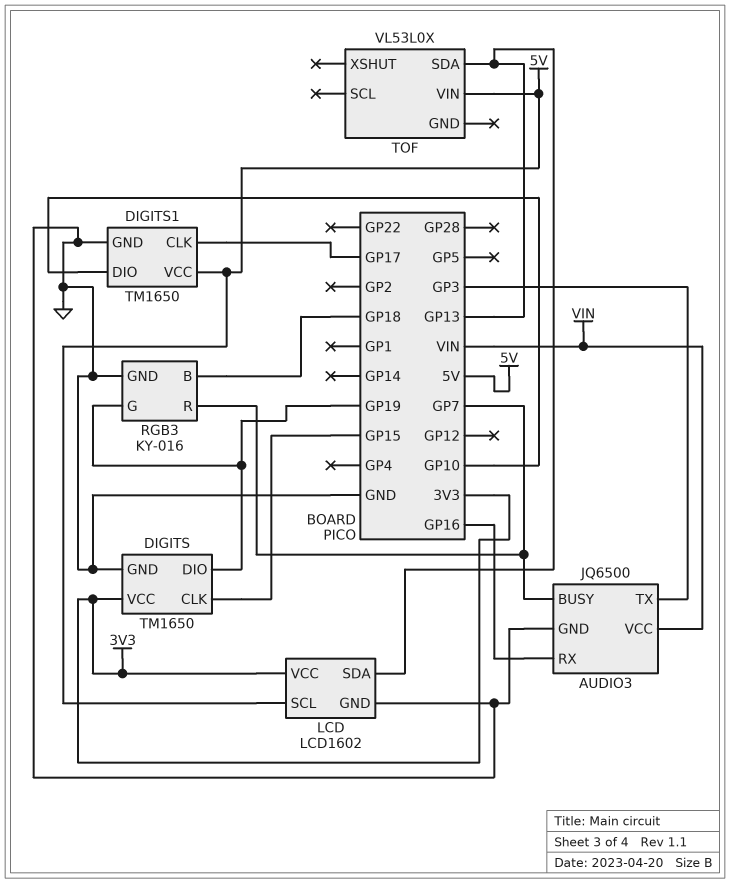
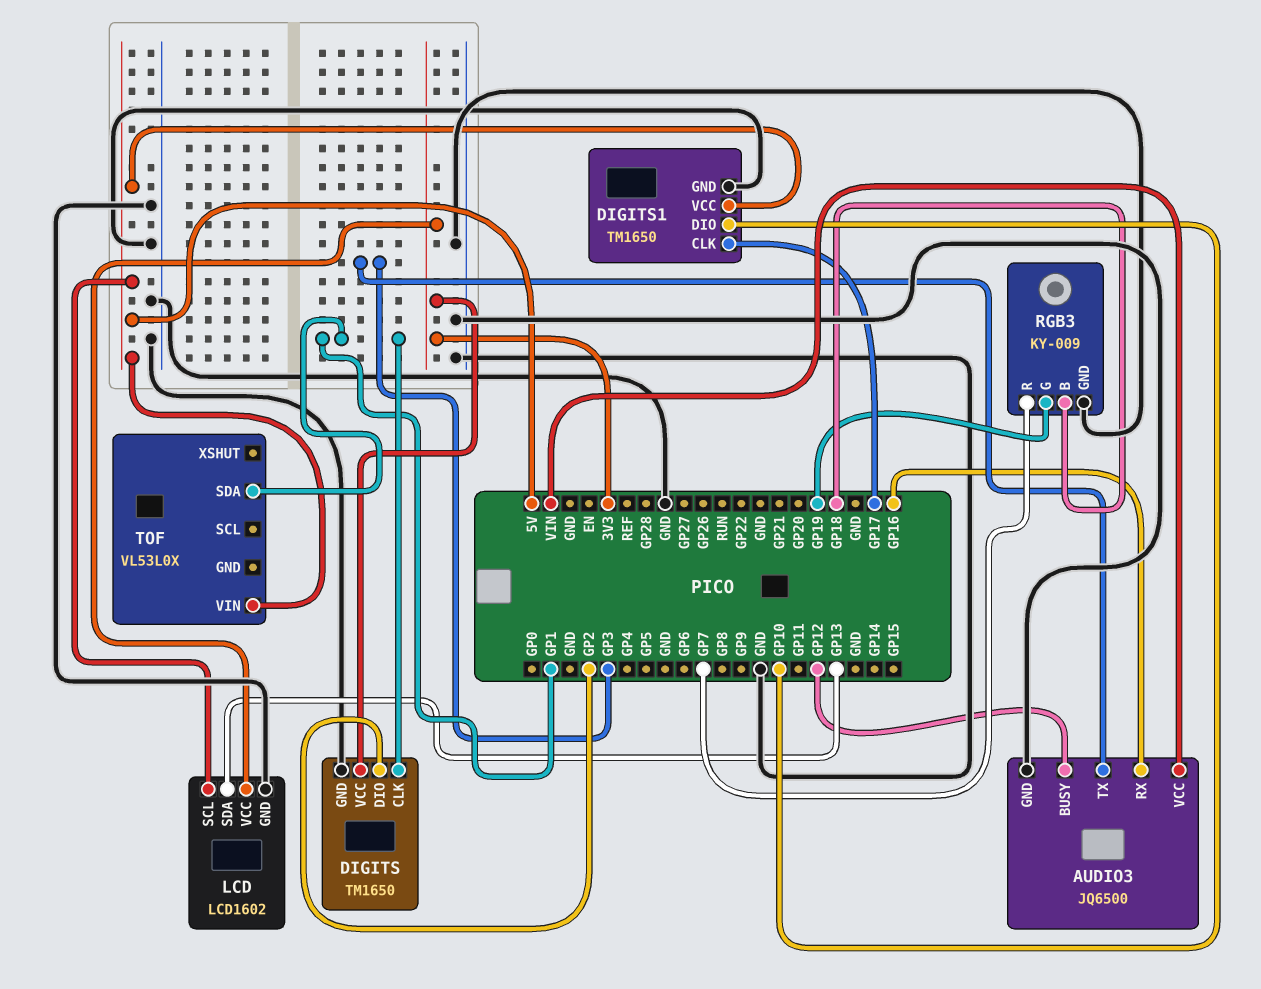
AUDIO3 pin BUSY: GP7 -> GP12
DIGITS pin CLK: GP15 -> GP1
DIGITS pin DIO: GP19 -> GP2
RGB3: KY-016 -> KY-009
TOF pin SDA: GP13 -> GP1

